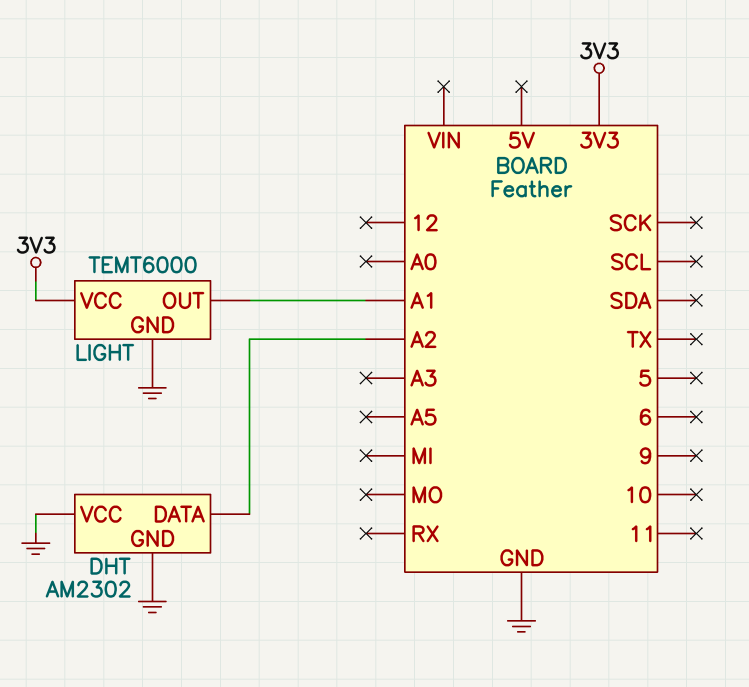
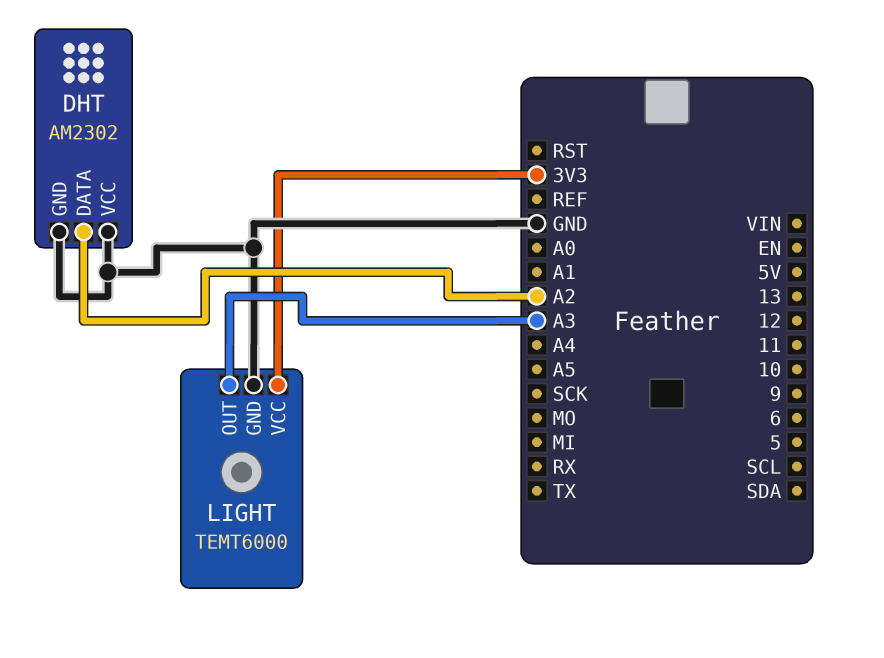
LIGHT pin OUT: A1 -> A3

